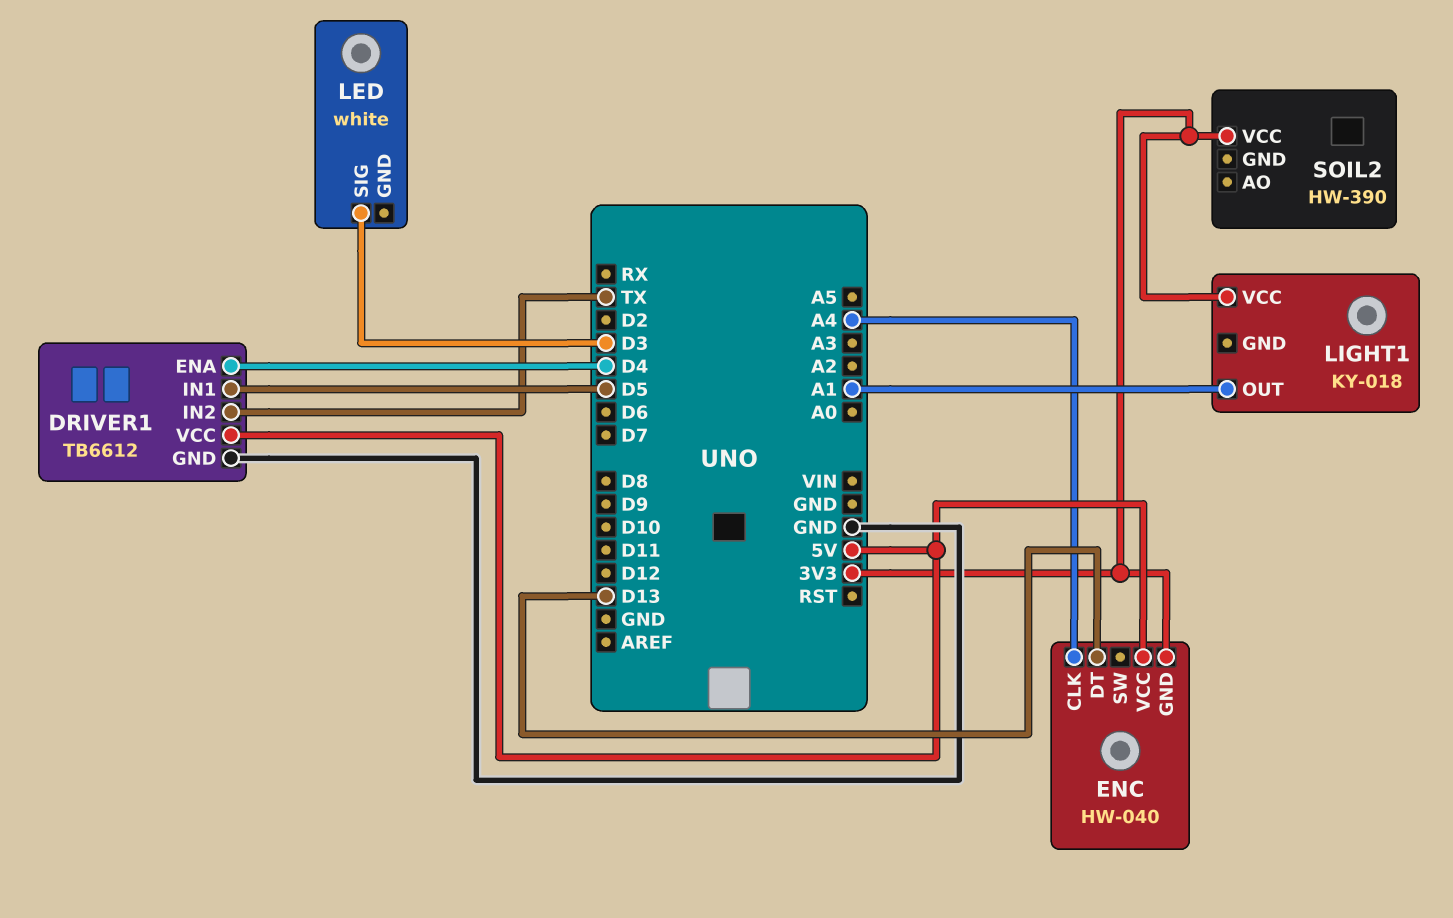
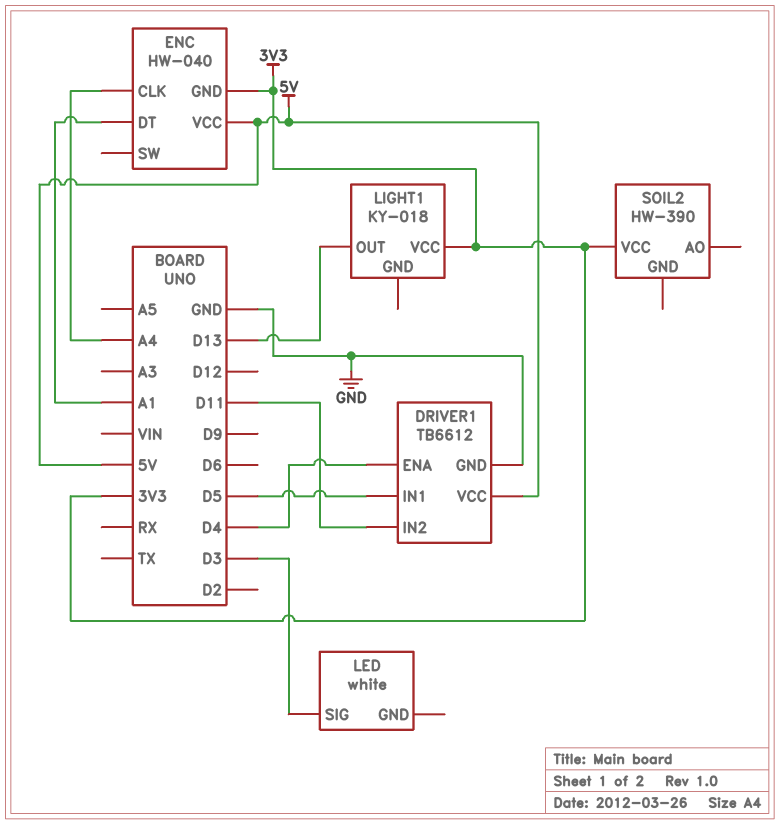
DRIVER1 pin IN2: TX -> D11
ENC pin DT: D13 -> A1
LIGHT1 pin OUT: A1 -> D13

